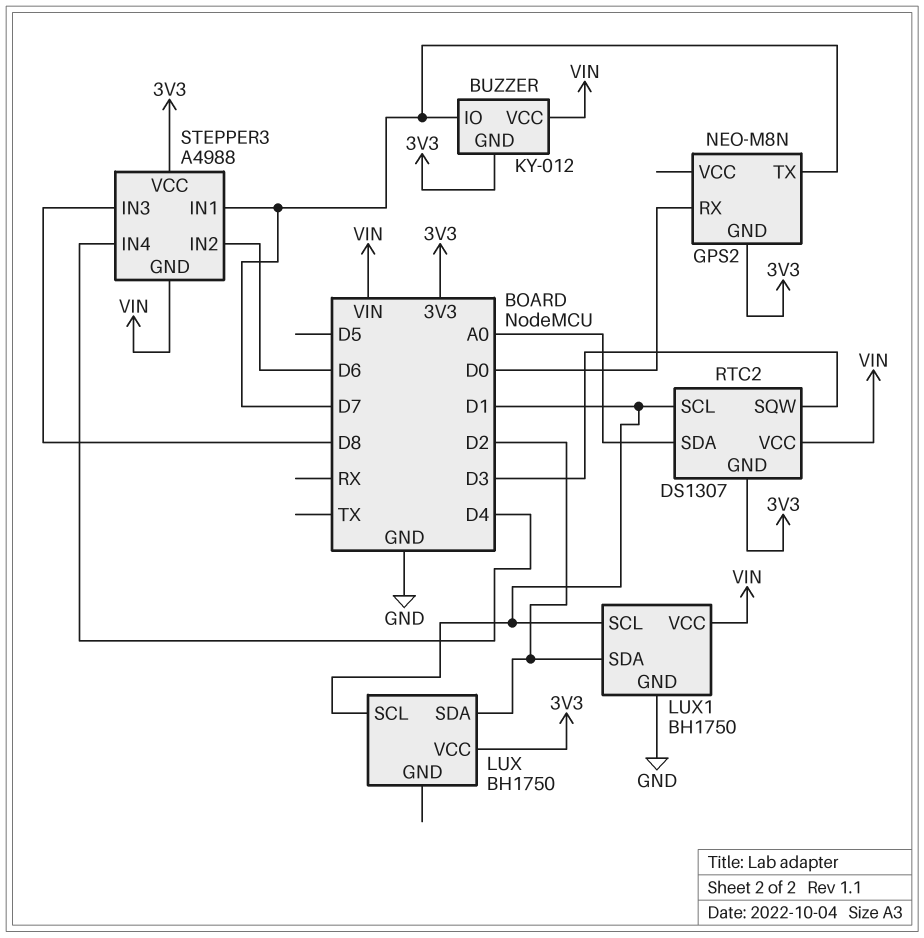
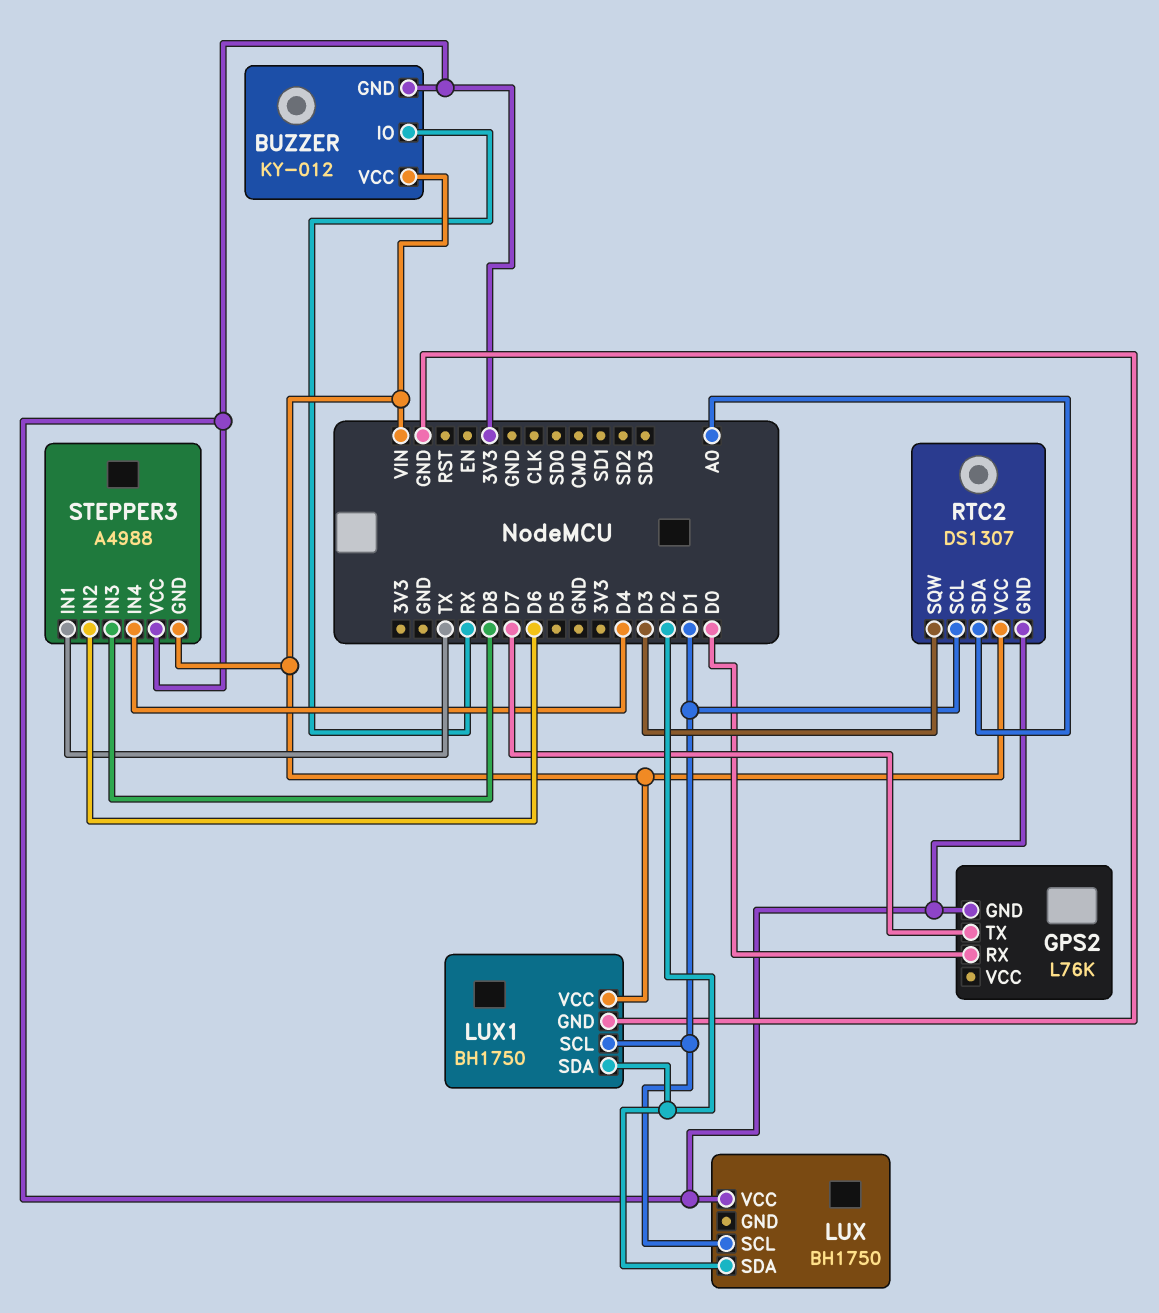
BUZZER pin IO: D7 -> RX
GPS2: NEO-M8N -> L76K
STEPPER3 pin IN1: D7 -> TX

